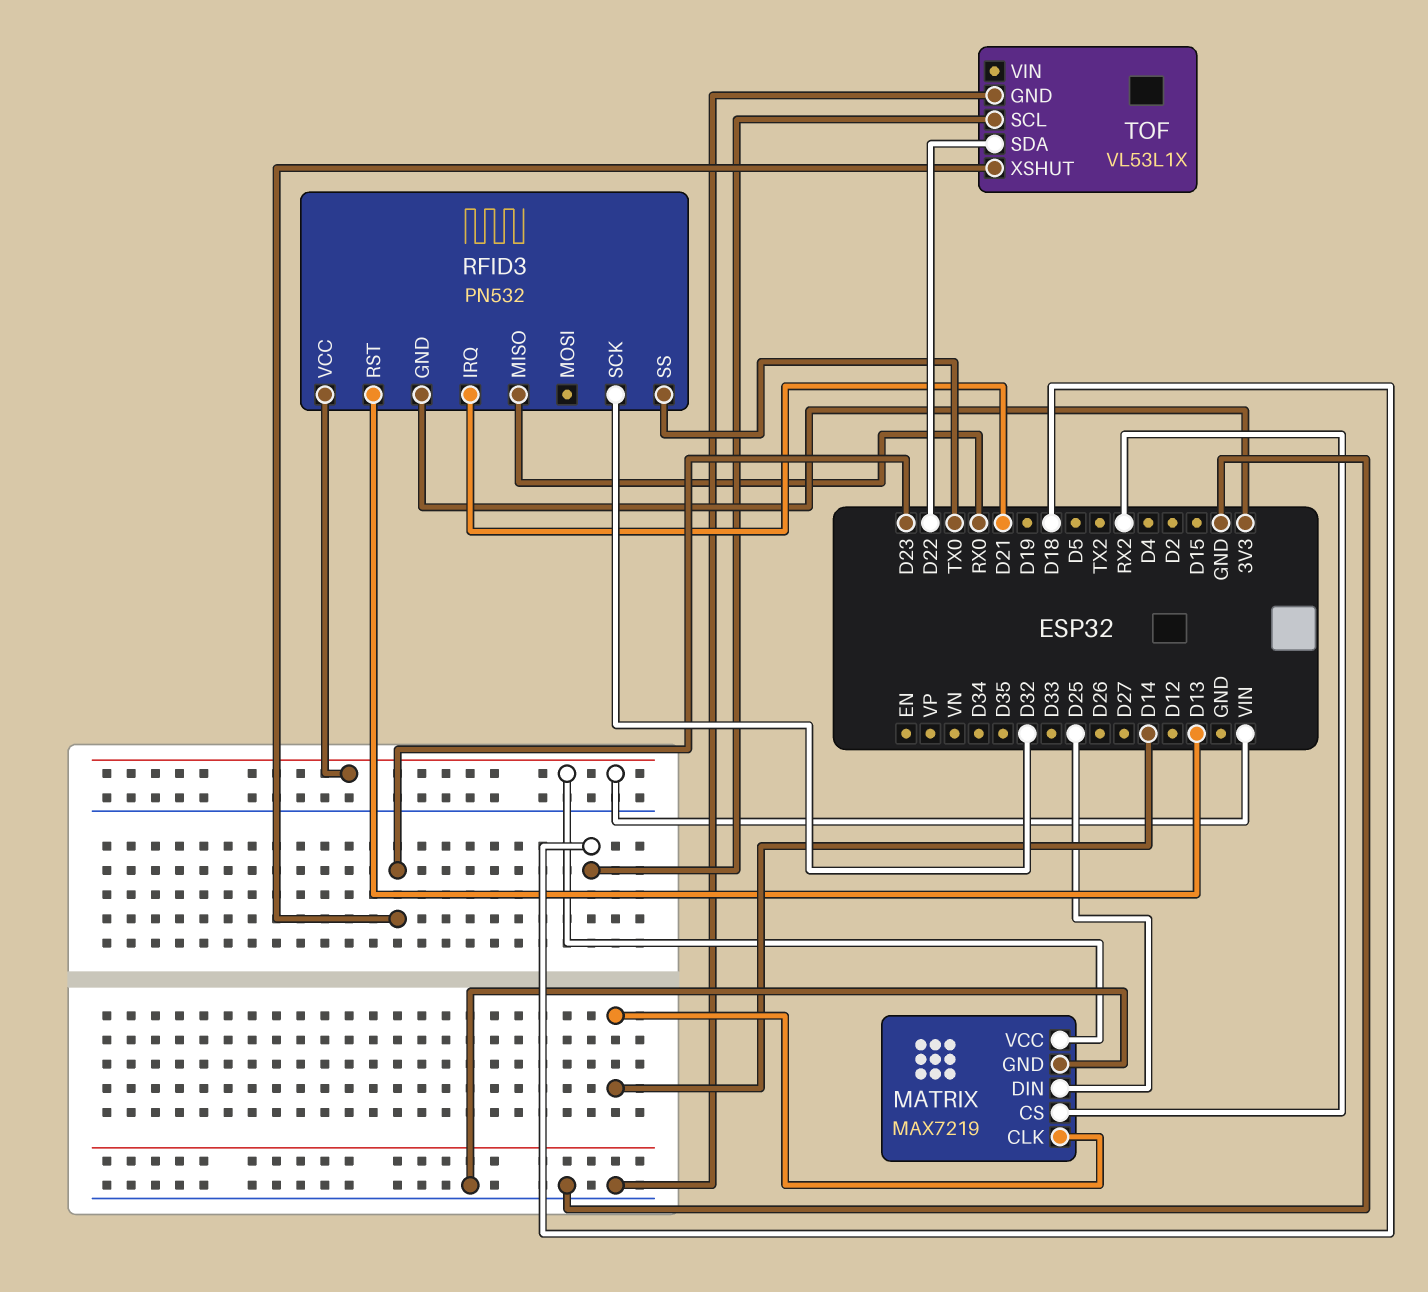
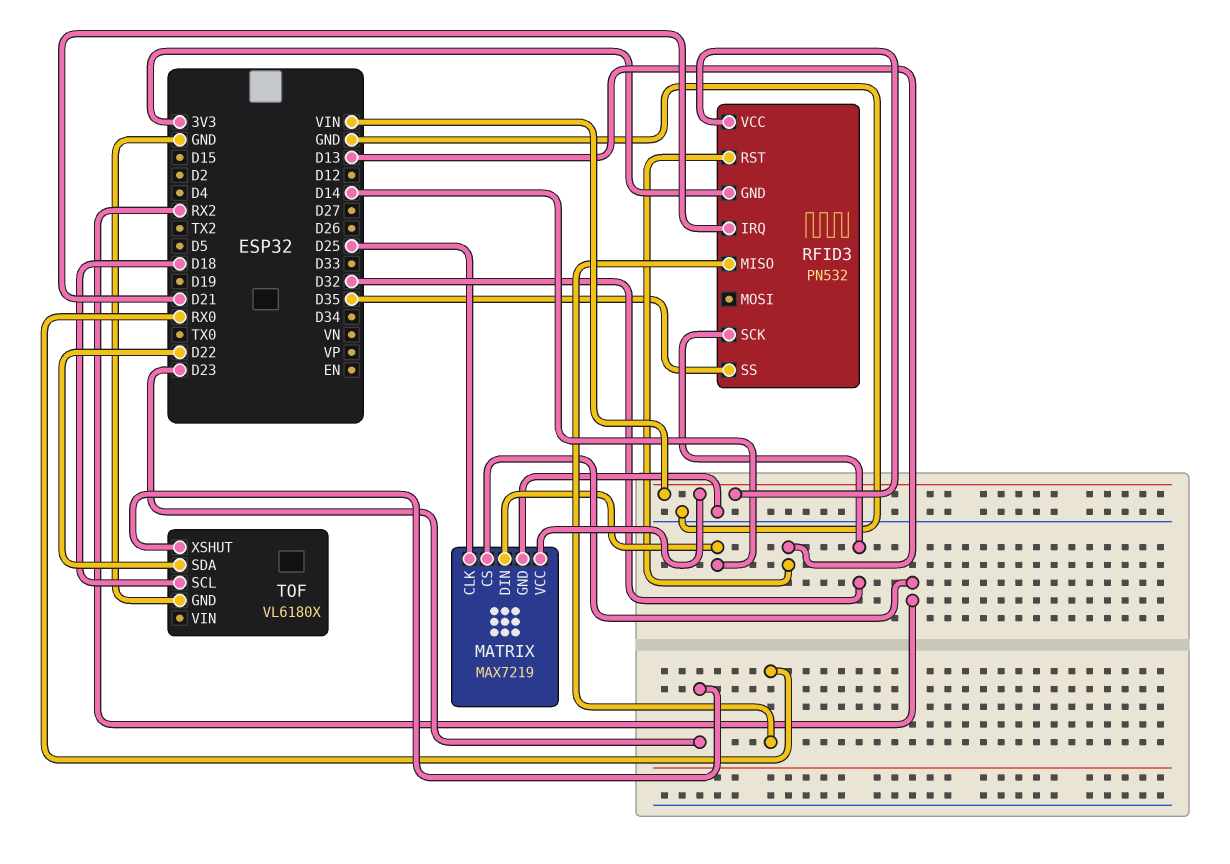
MATRIX pin CLK: D14 -> D25
MATRIX pin DIN: D25 -> D14
RFID3 pin SS: TX0 -> D35
TOF: VL53L1X -> VL6180X

